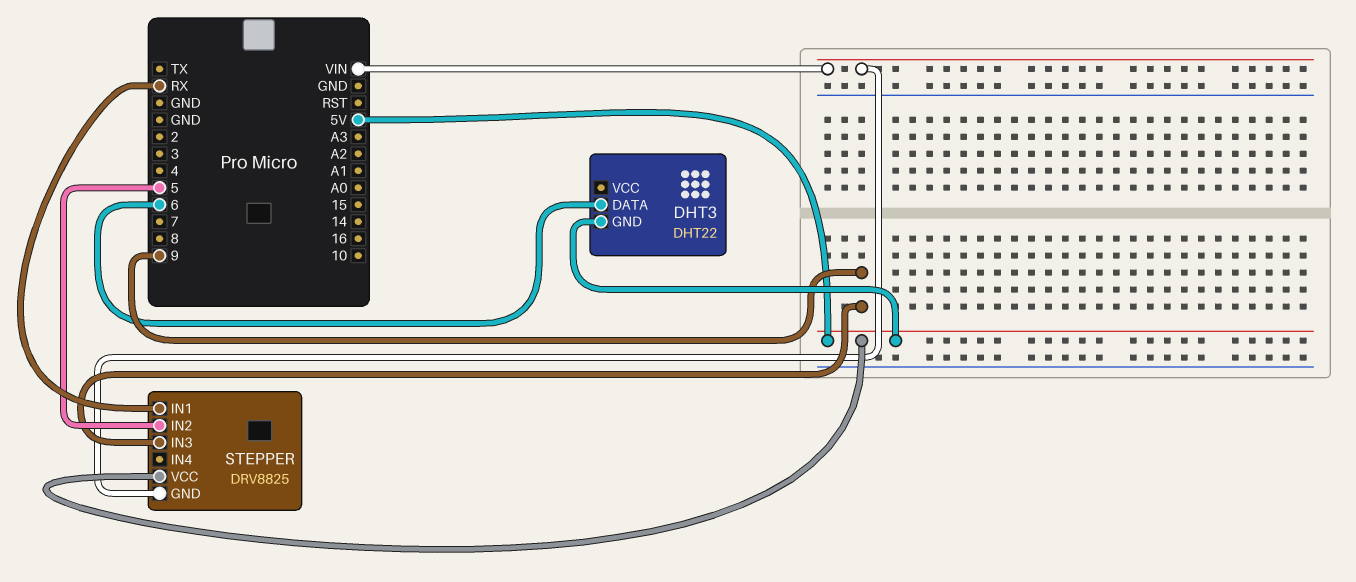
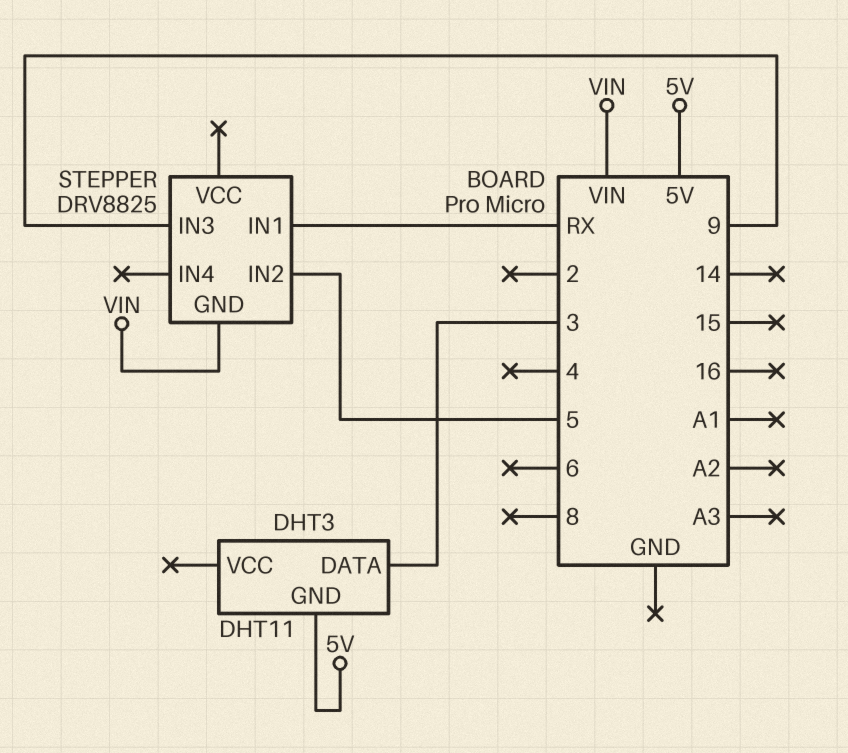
DHT3: DHT22 -> DHT11
DHT3 pin DATA: 6 -> 3
STEPPER pin VCC: 5V -> none

